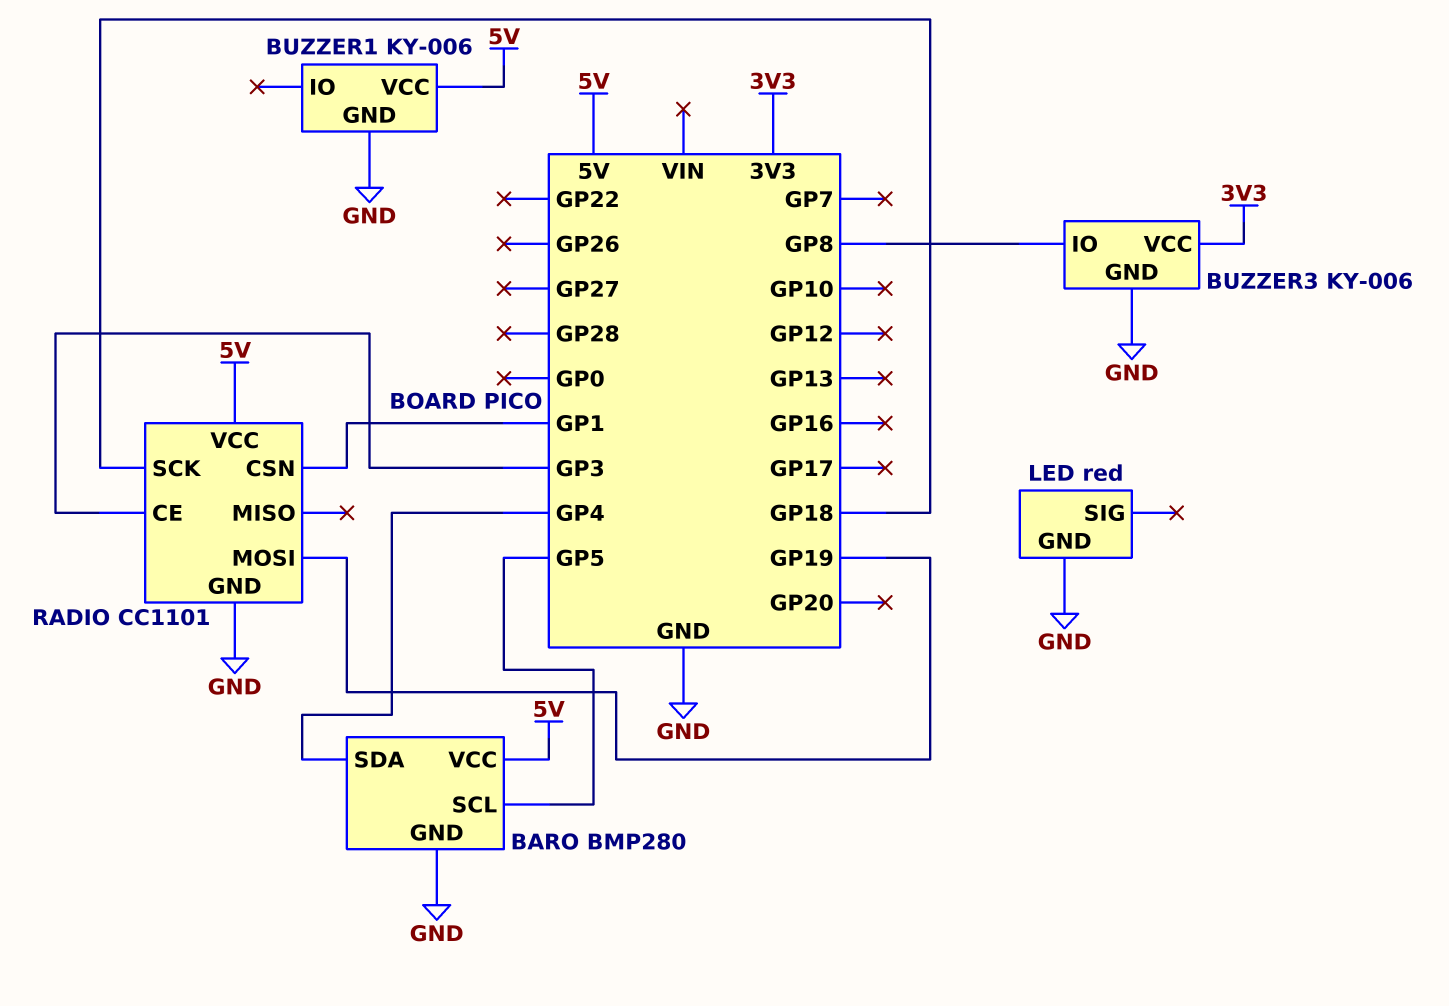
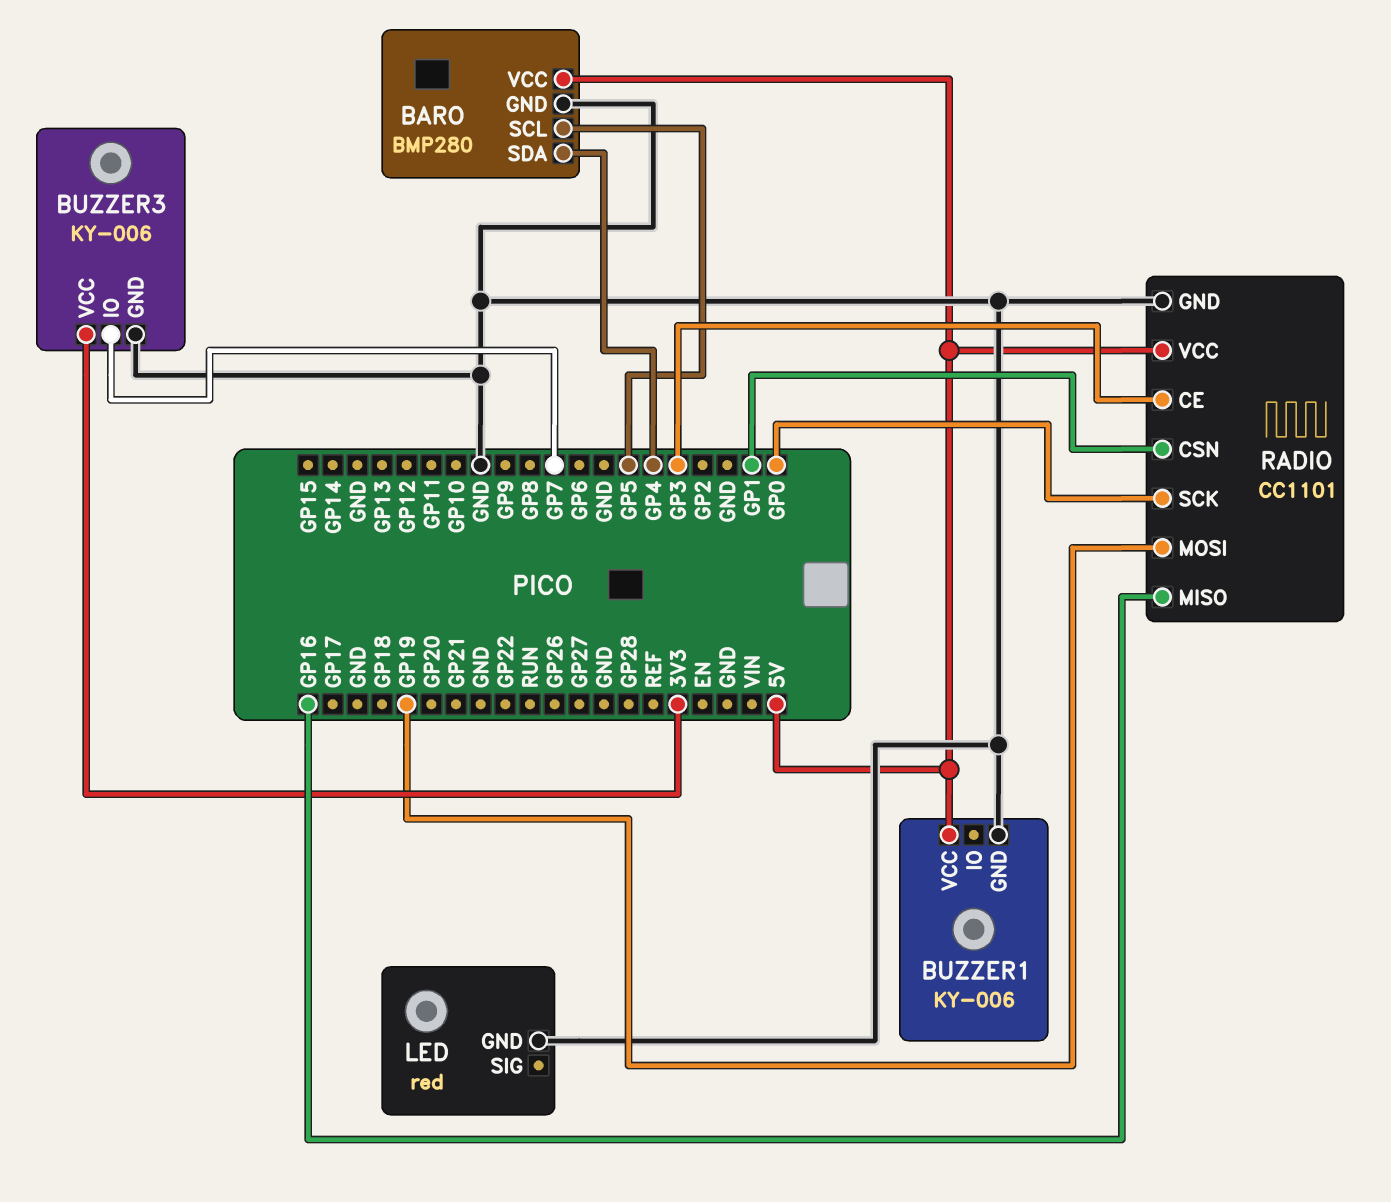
BUZZER3 pin IO: GP8 -> GP7
RADIO pin MISO: none -> GP16
RADIO pin SCK: GP18 -> GP0

